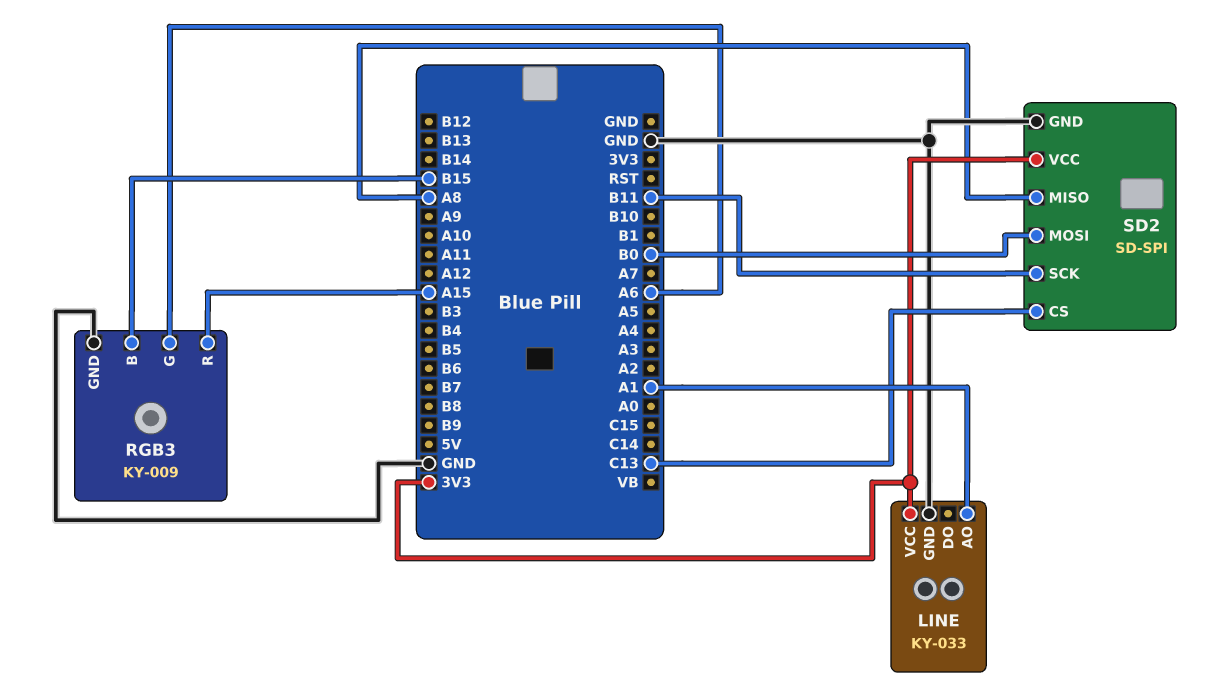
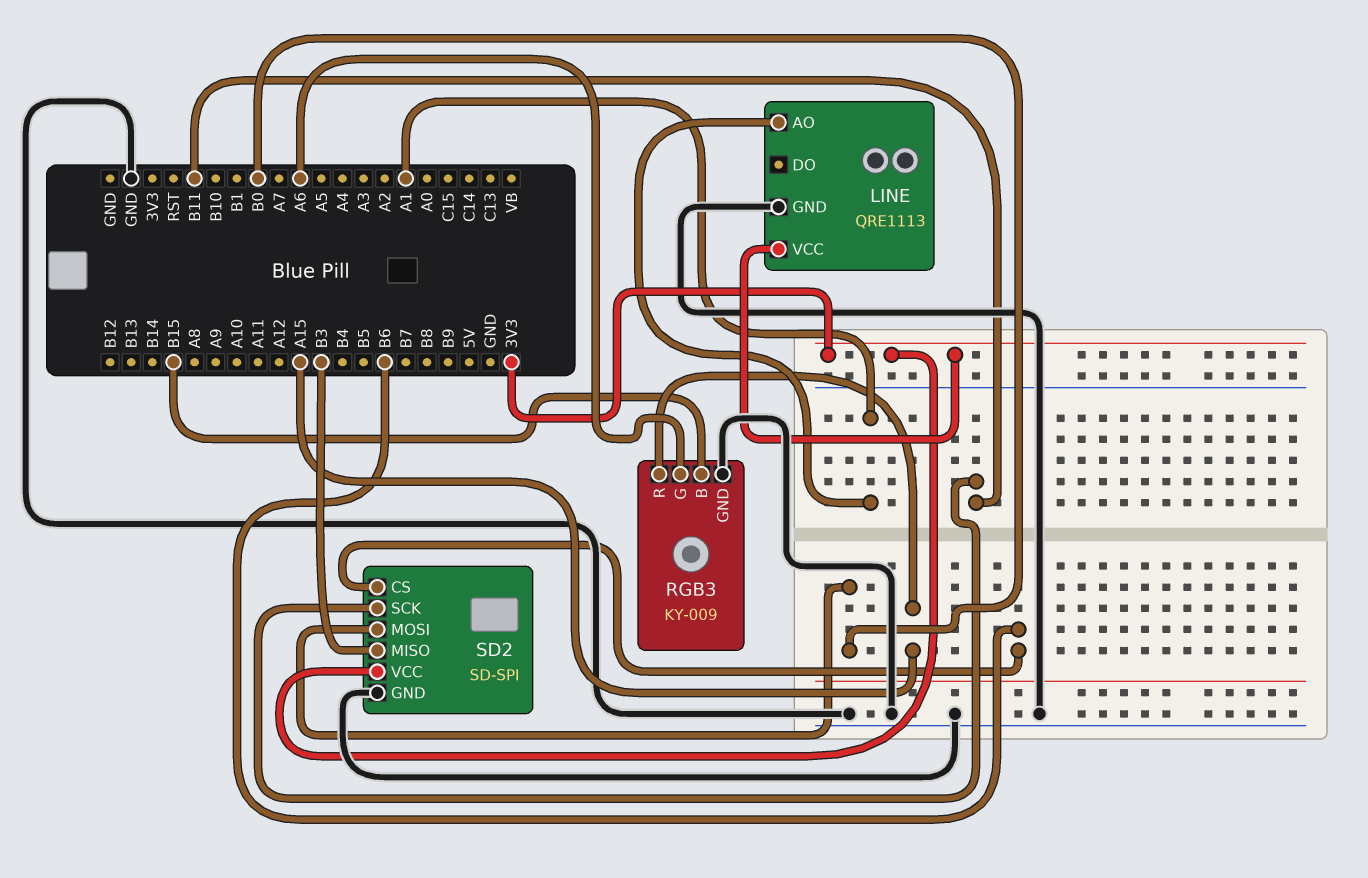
LINE: KY-033 -> QRE1113
SD2 pin CS: C13 -> B6
SD2 pin MISO: A8 -> B3

